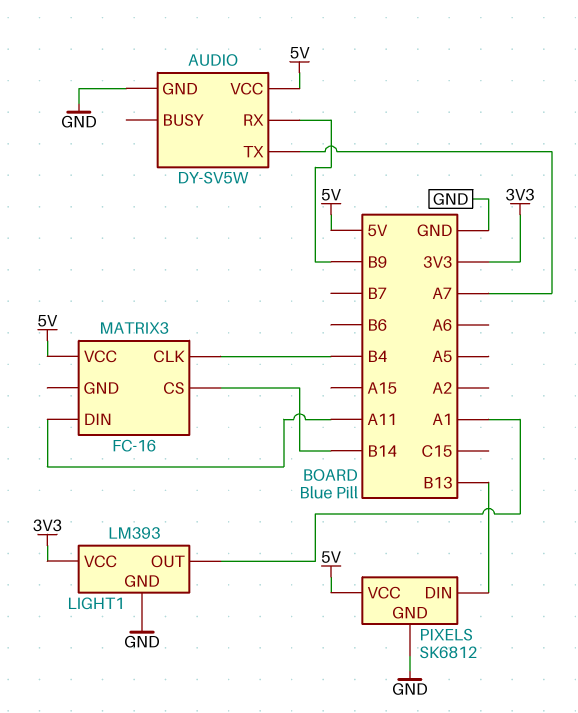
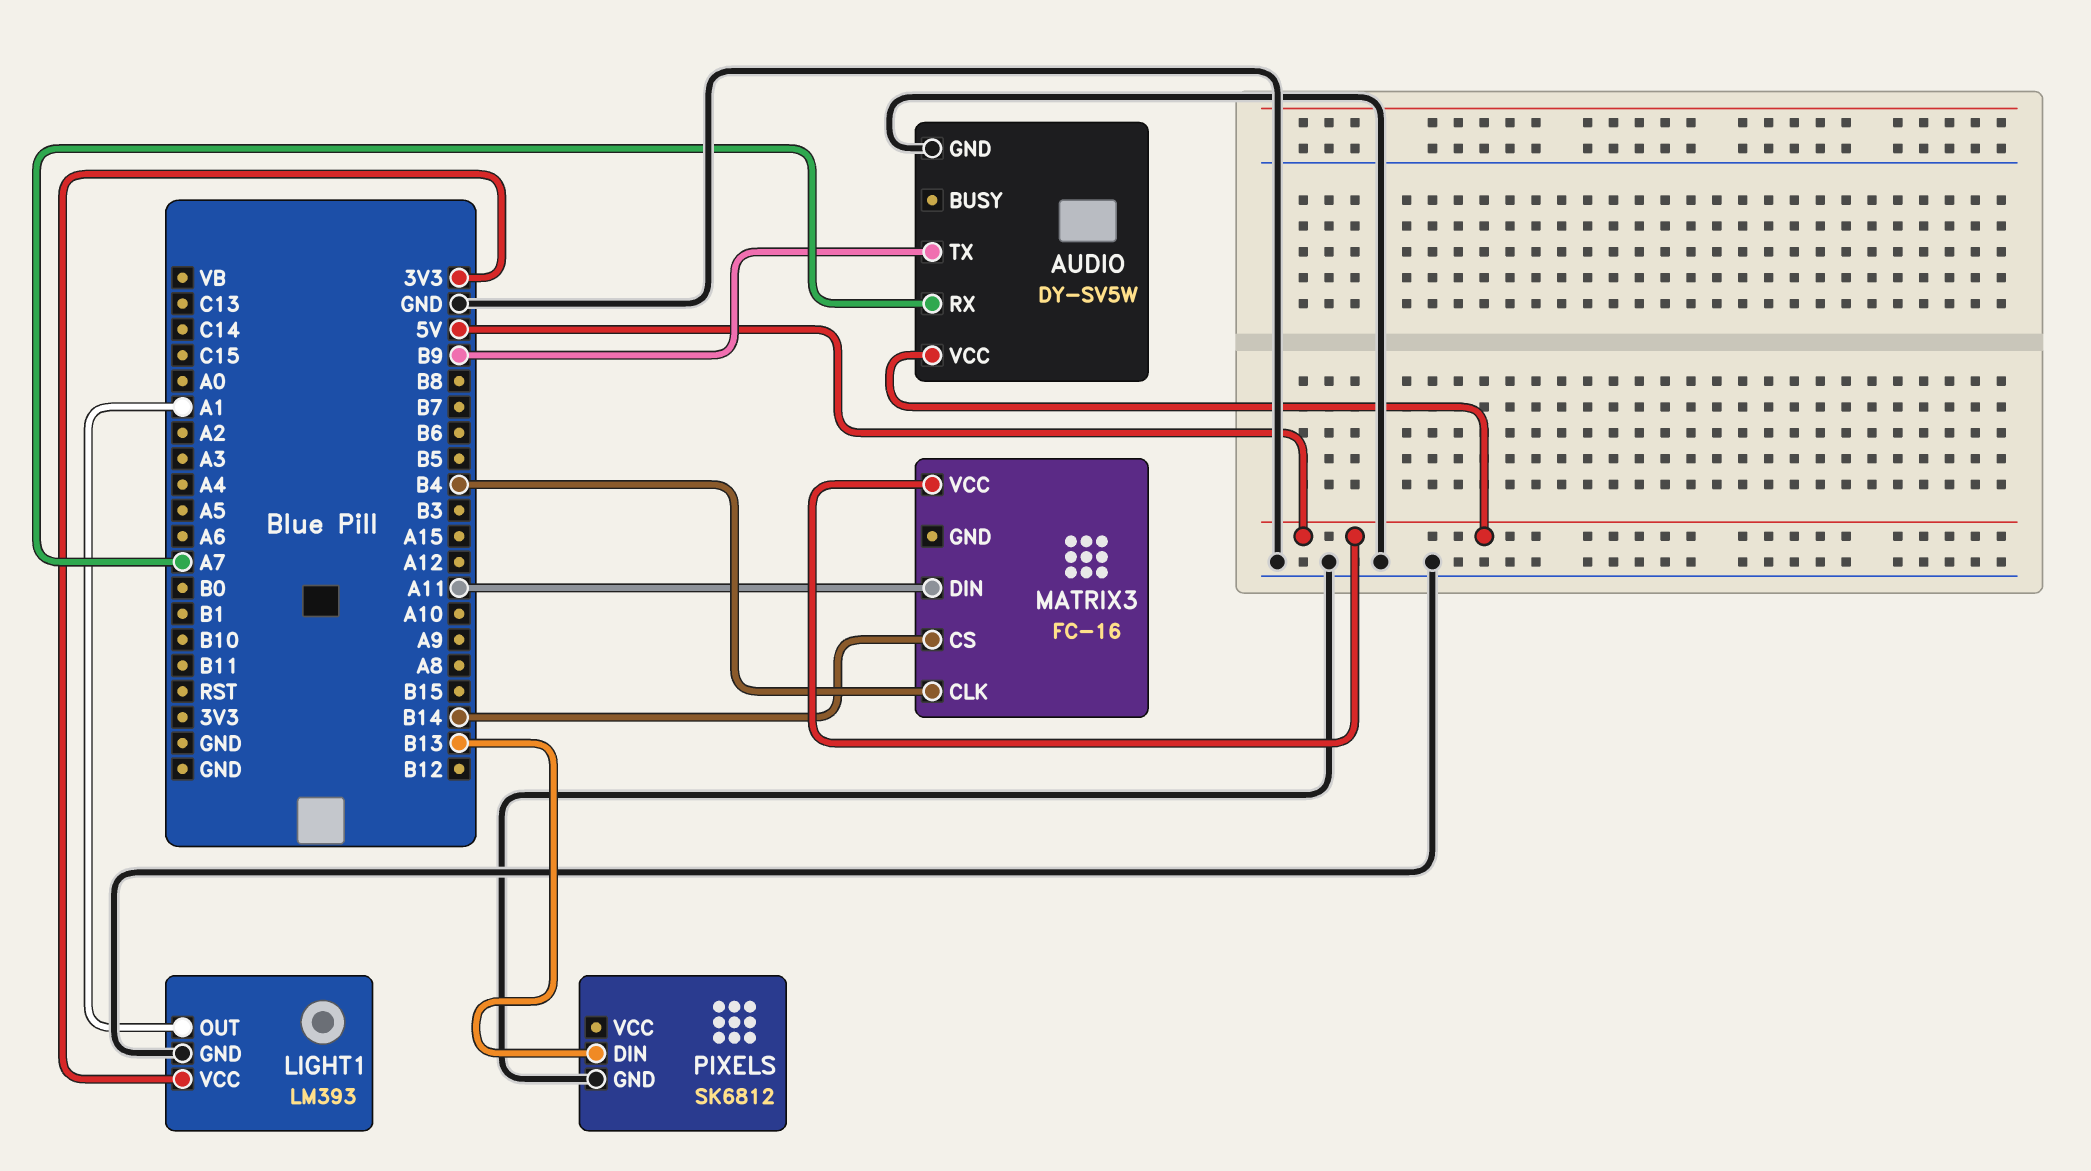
AUDIO pin RX: B9 -> A7
AUDIO pin TX: A7 -> B9
PIXELS pin VCC: 5V -> none

